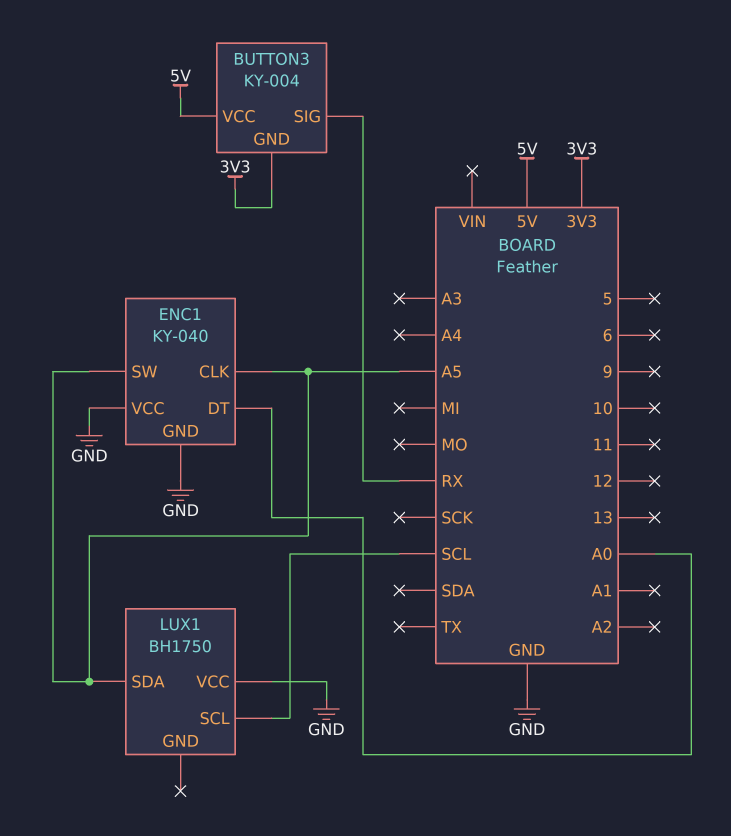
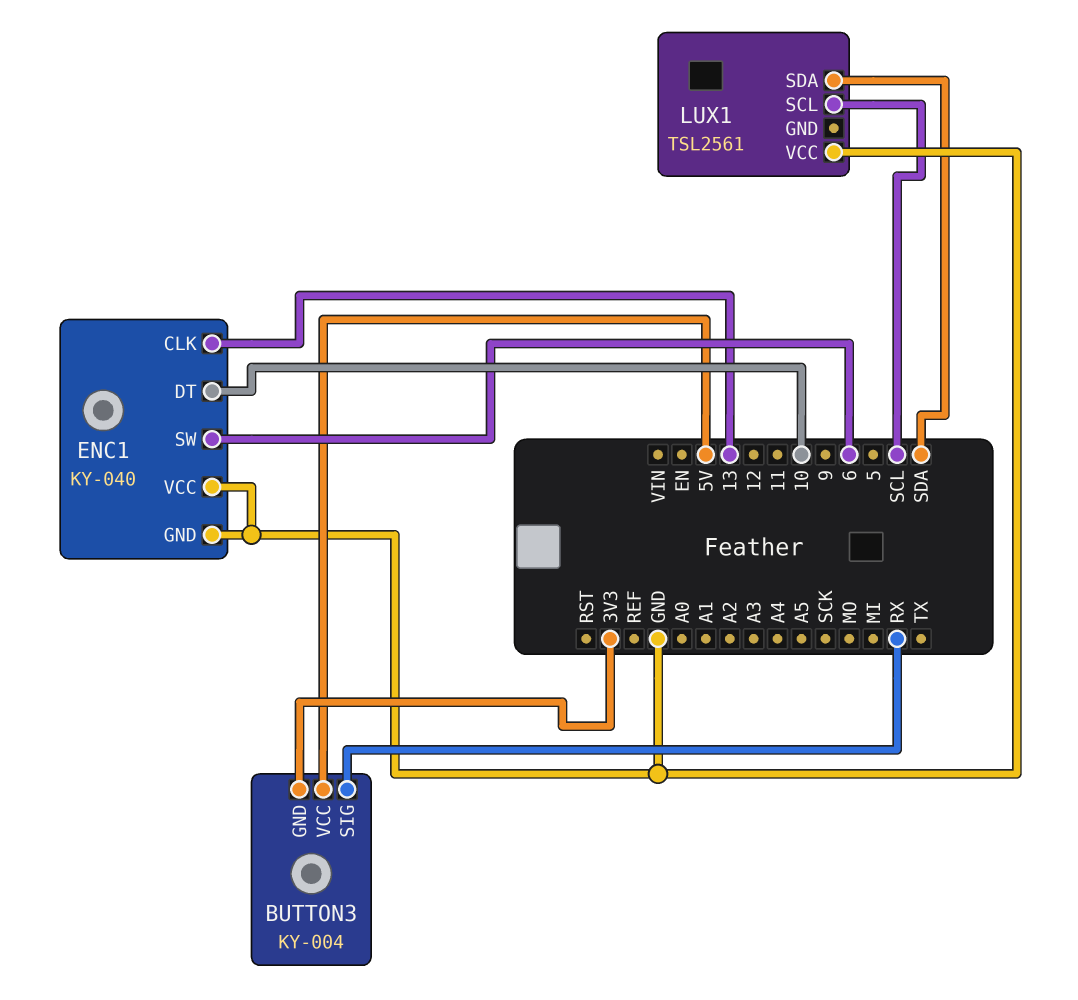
ENC1 pin CLK: A5 -> 13
ENC1 pin DT: A0 -> 10
ENC1 pin SW: A5 -> 6
LUX1: BH1750 -> TSL2561
LUX1 pin SDA: A5 -> SDA

